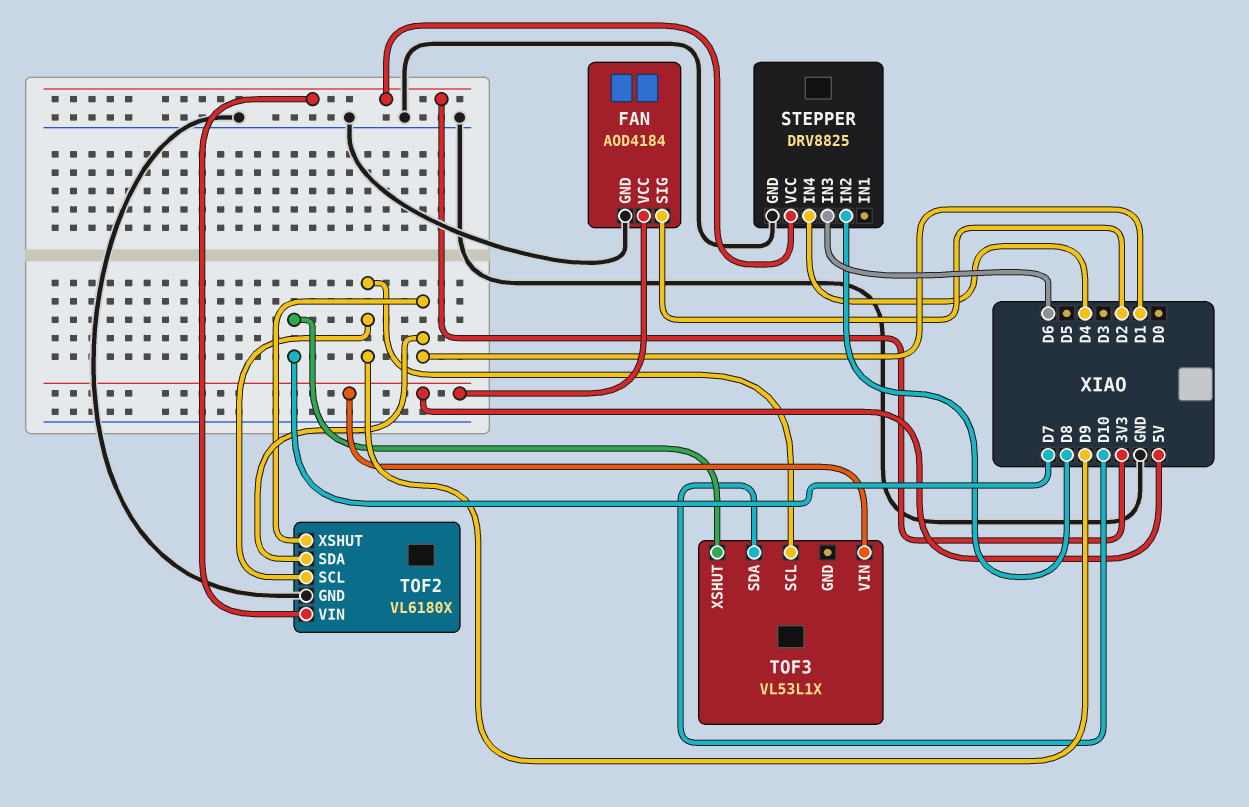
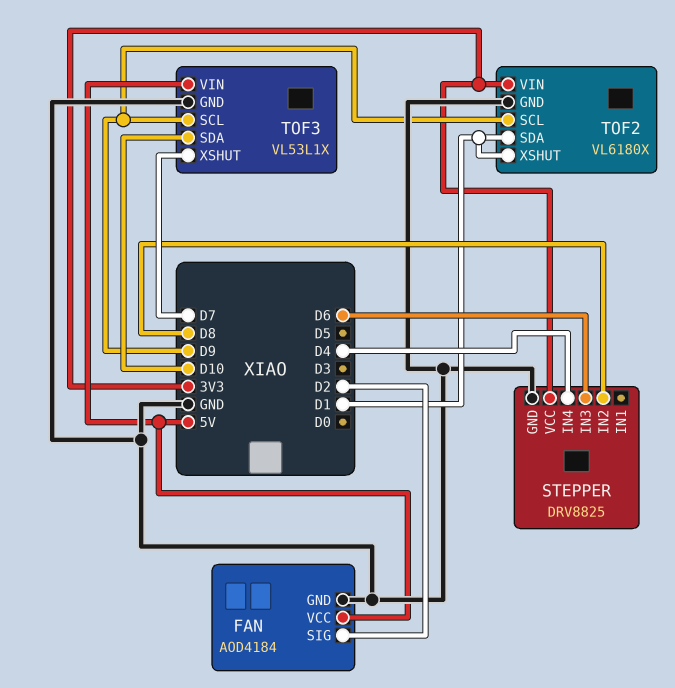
TOF3 pin GND: none -> GND

